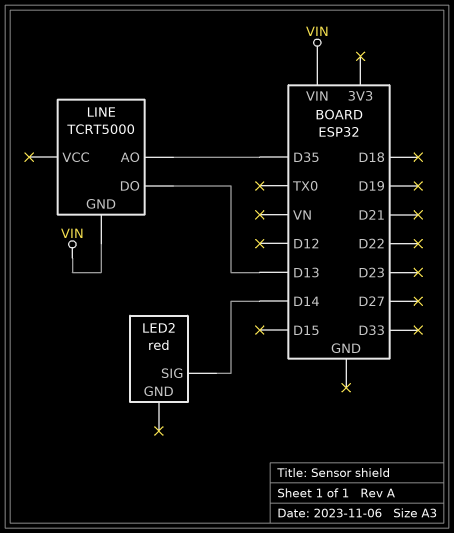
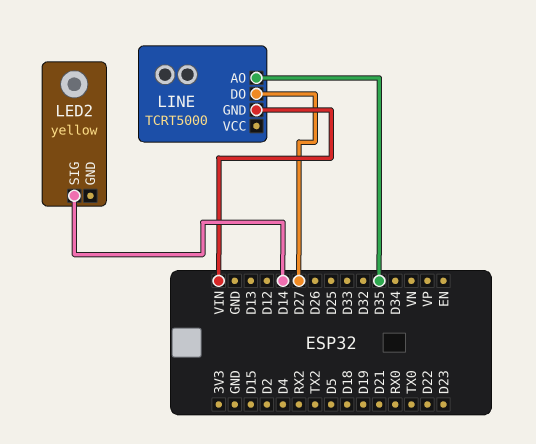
LED2: red -> yellow
LINE pin DO: D13 -> D27

